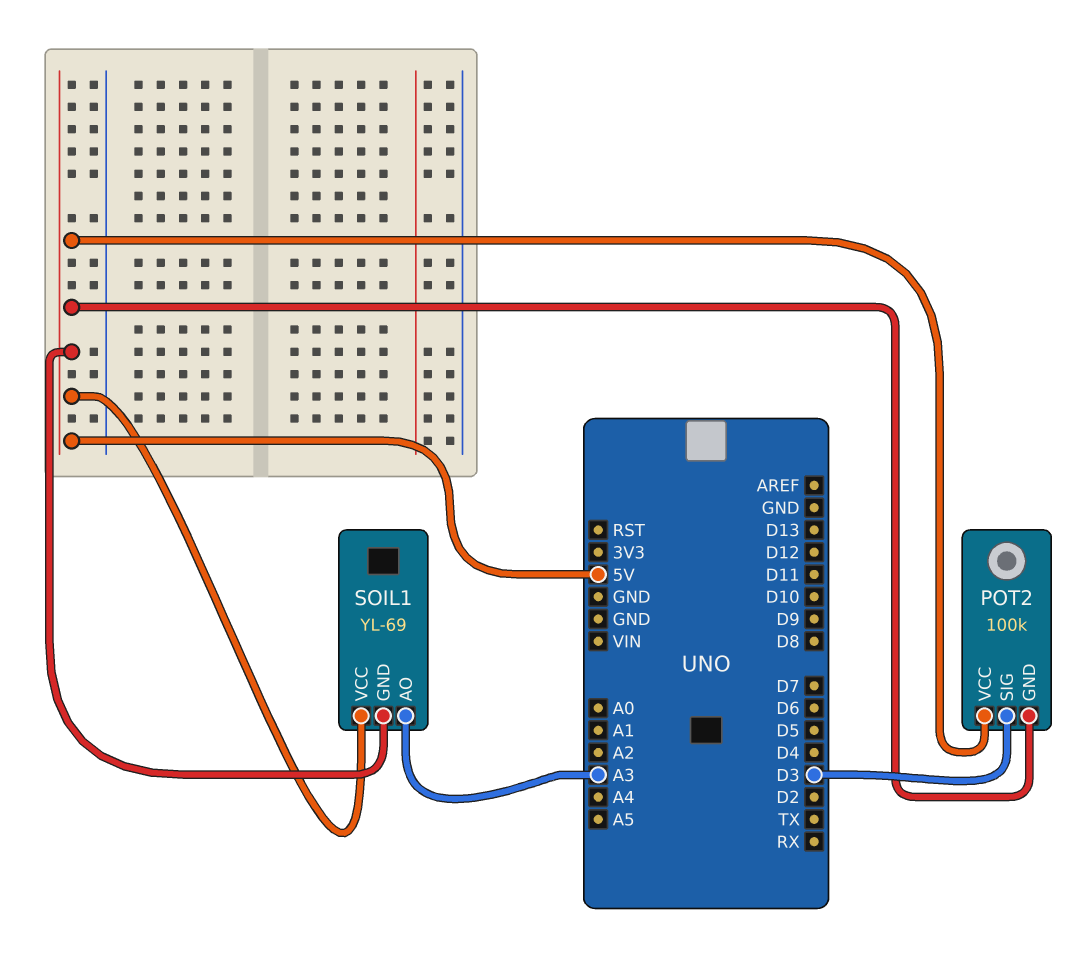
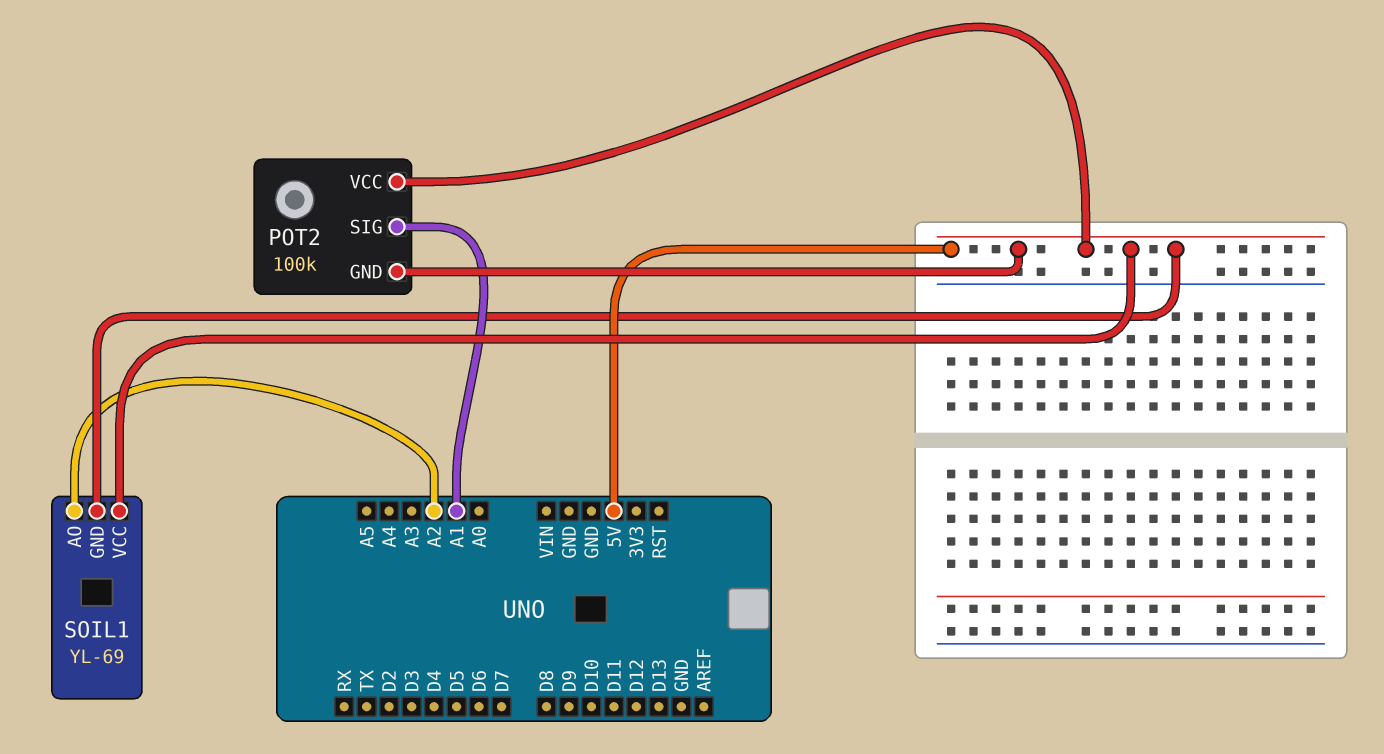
POT2 pin SIG: D3 -> A1
SOIL1 pin AO: A3 -> A2

